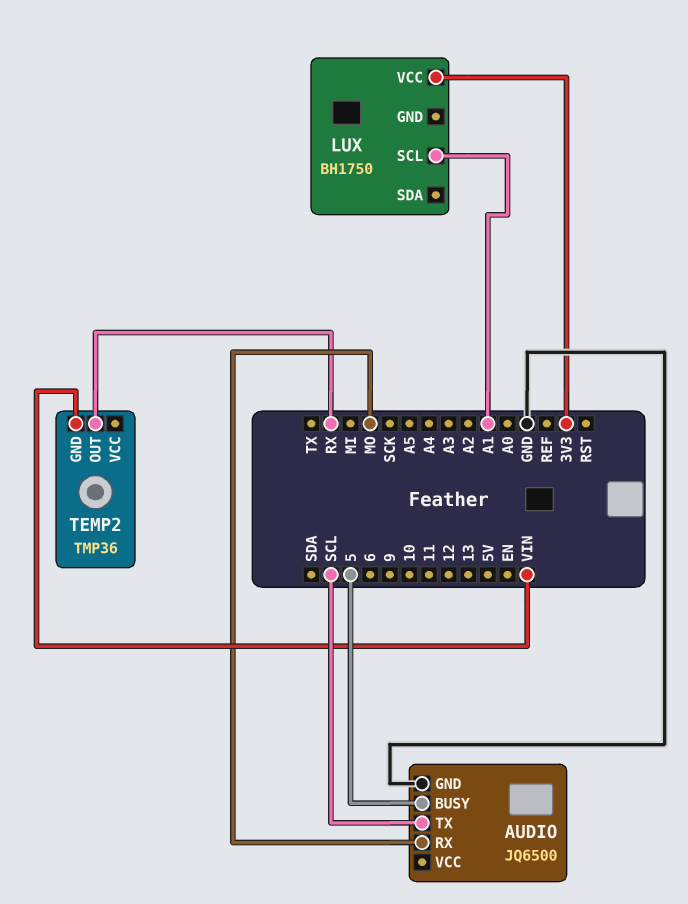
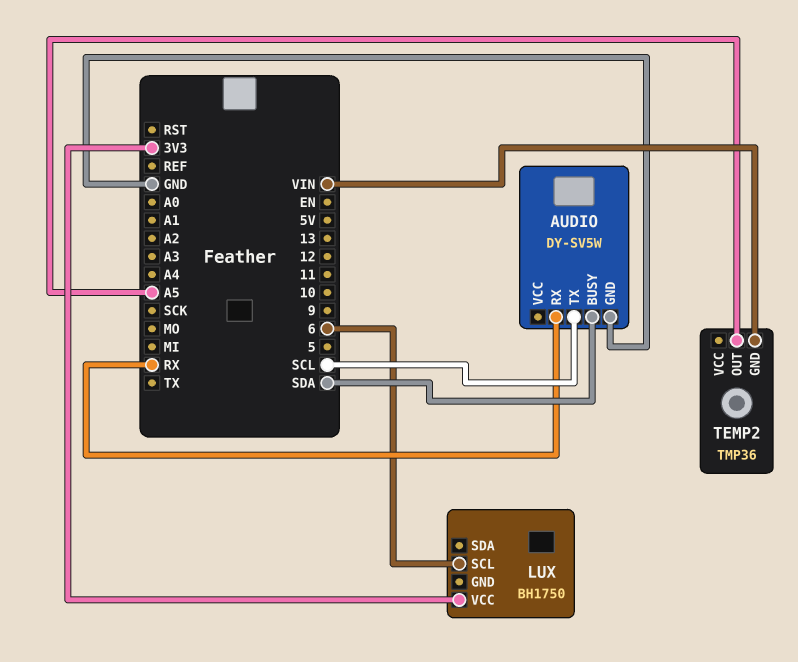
AUDIO: JQ6500 -> DY-SV5W
AUDIO pin BUSY: 5 -> SDA
AUDIO pin RX: MO -> RX
LUX pin SCL: A1 -> 6
TEMP2 pin OUT: RX -> A5

